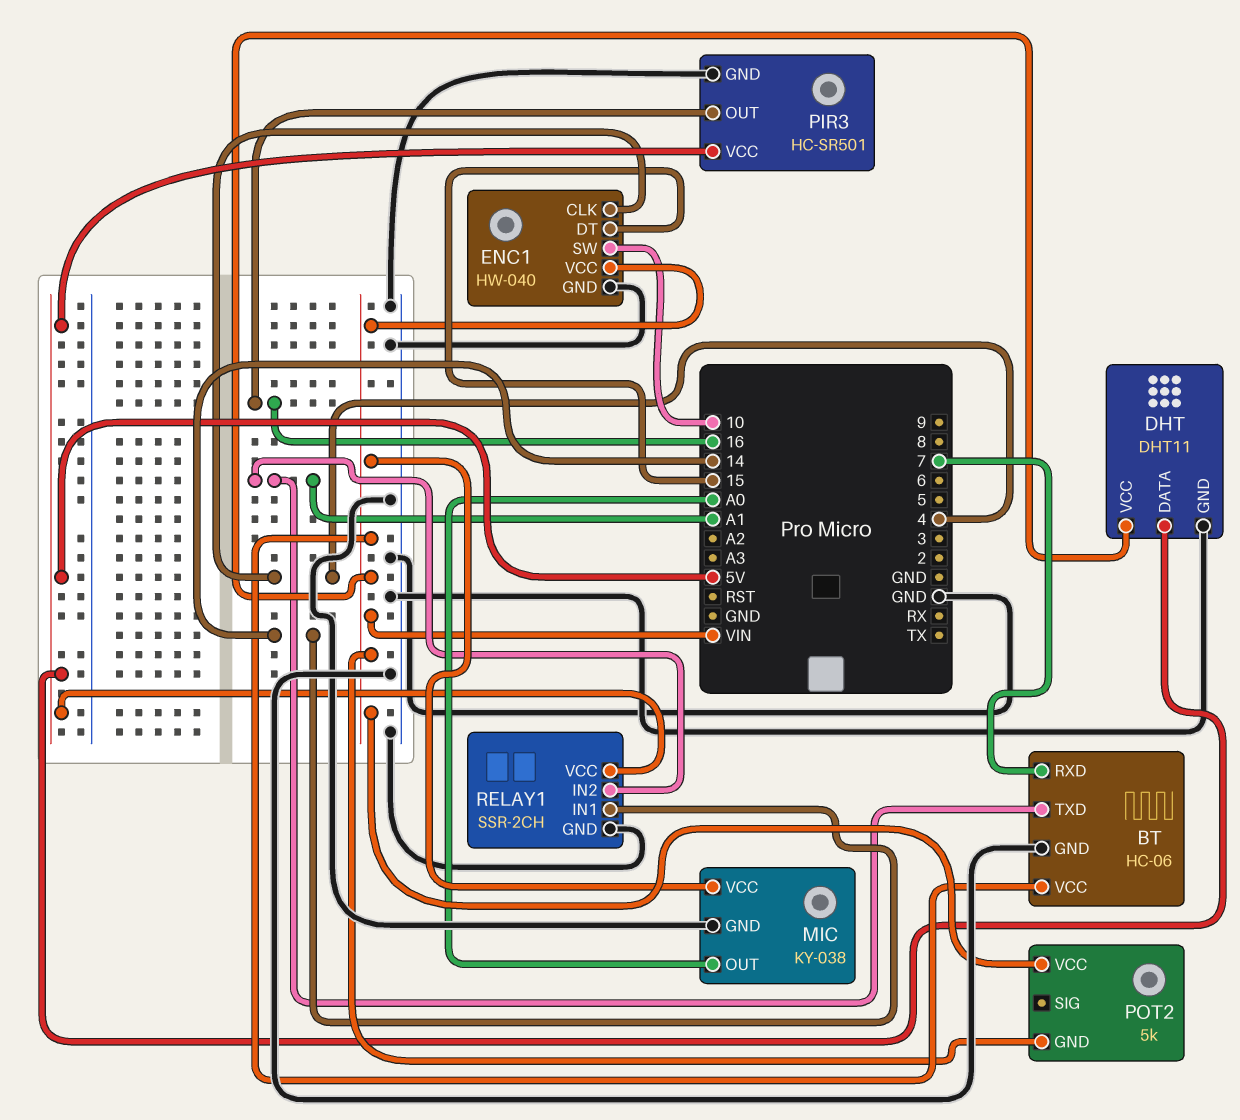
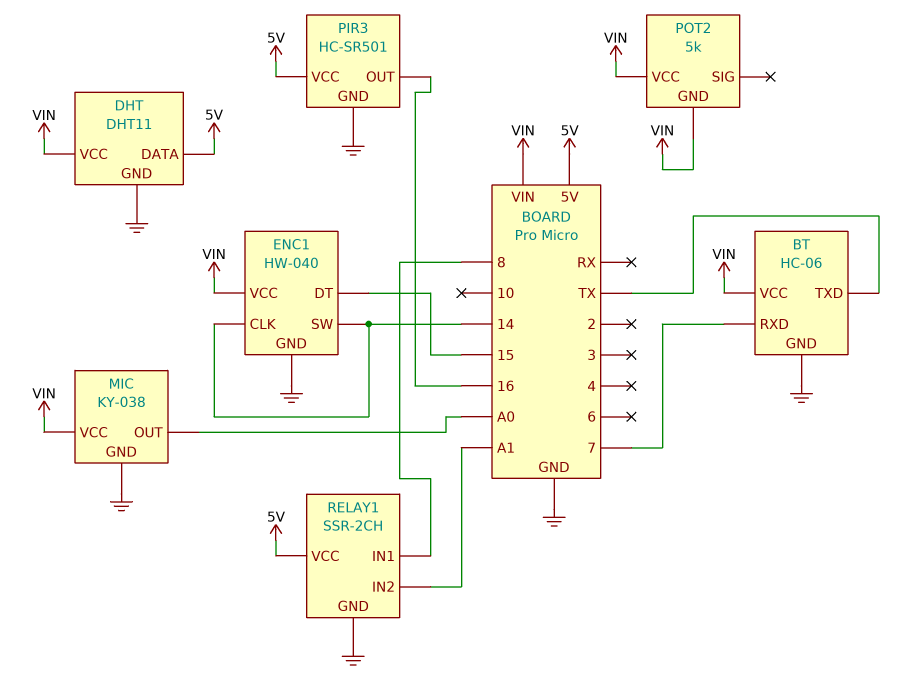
BT pin TXD: A1 -> TX
ENC1 pin CLK: 4 -> 14
ENC1 pin SW: 10 -> 14
RELAY1 pin IN1: 14 -> 8

